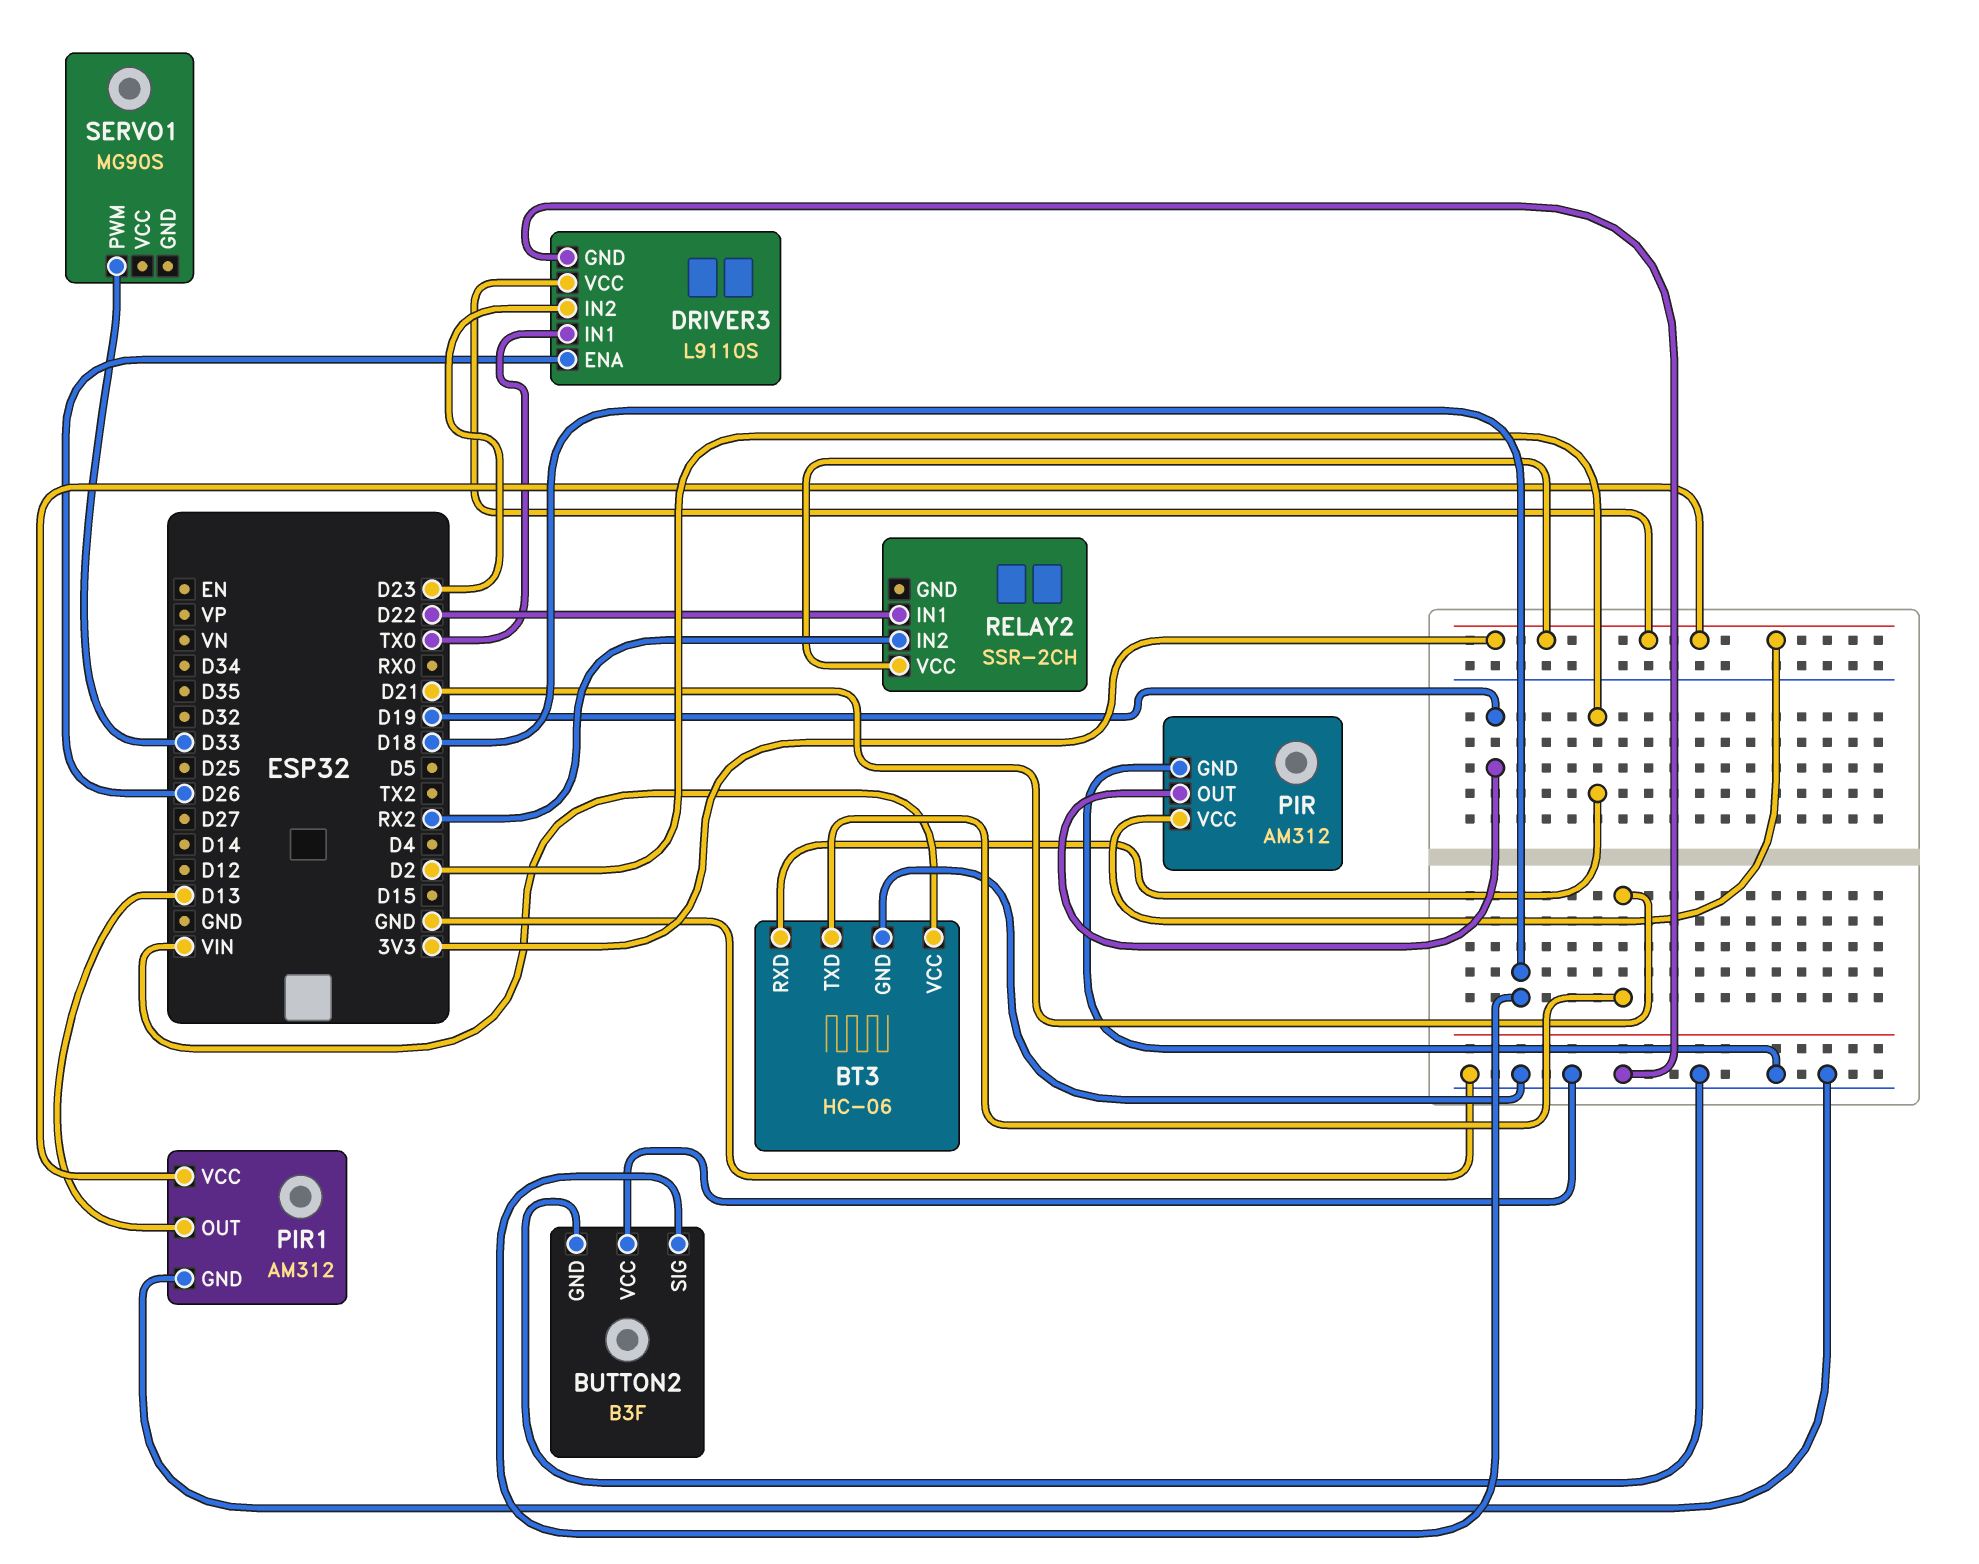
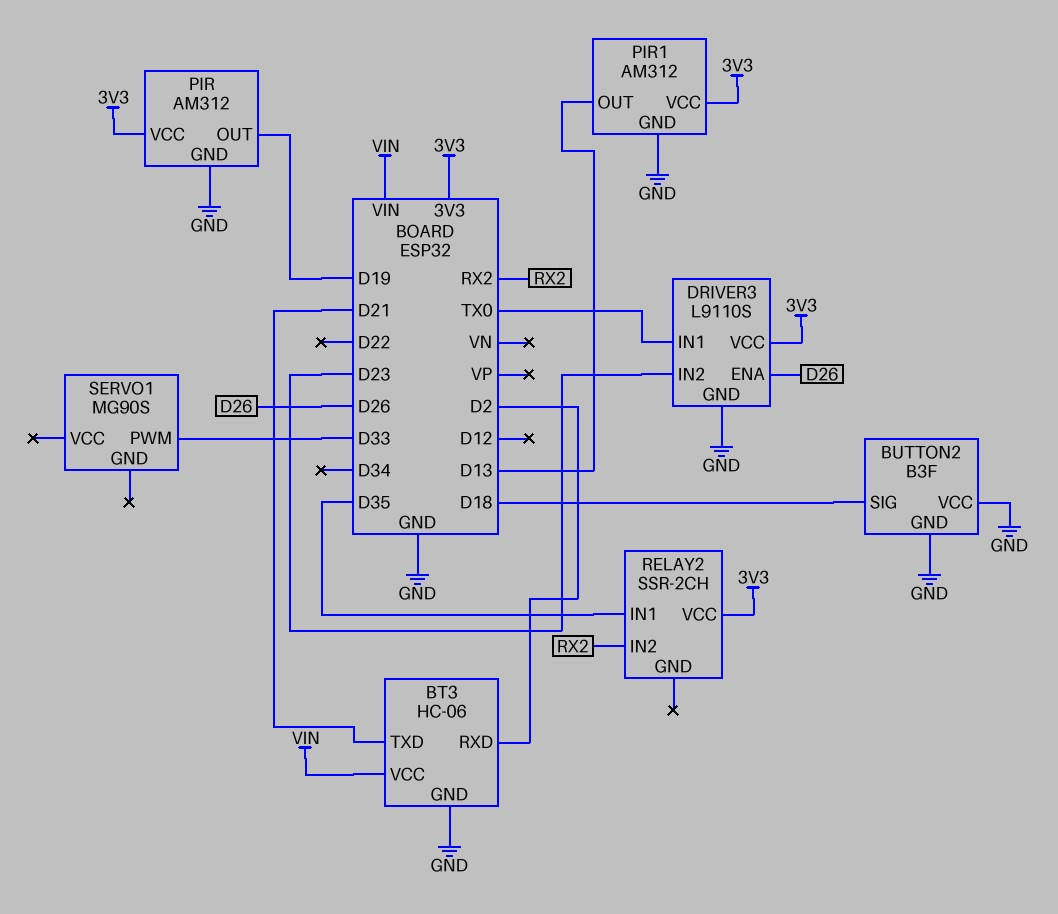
RELAY2 pin IN1: D22 -> D35

